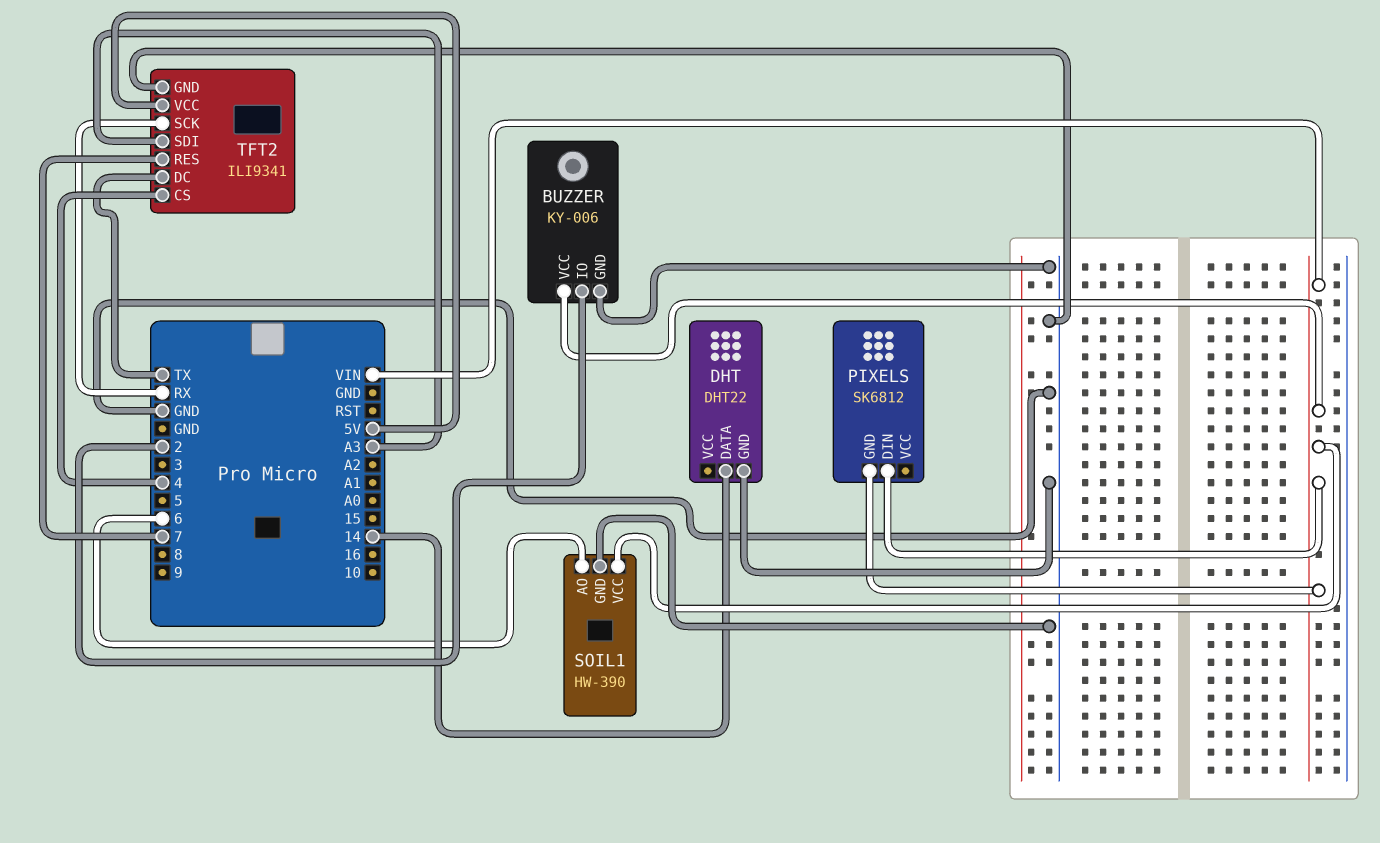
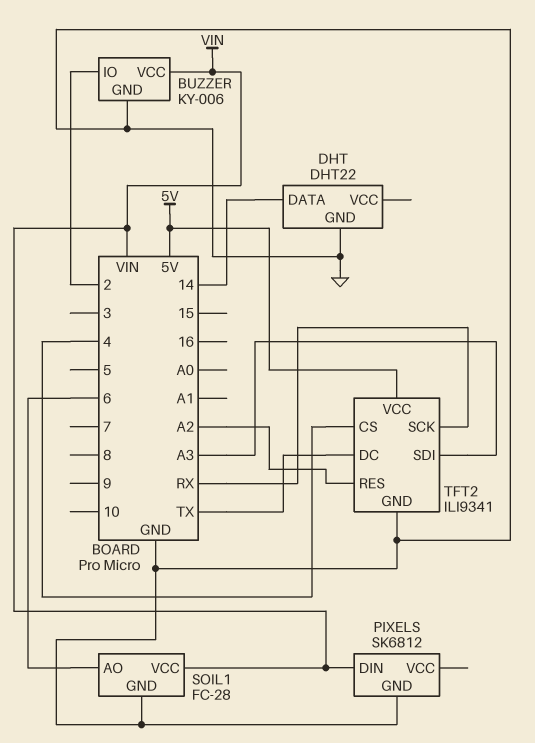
PIXELS pin GND: VIN -> GND
SOIL1: HW-390 -> FC-28
TFT2 pin RES: 7 -> A2

